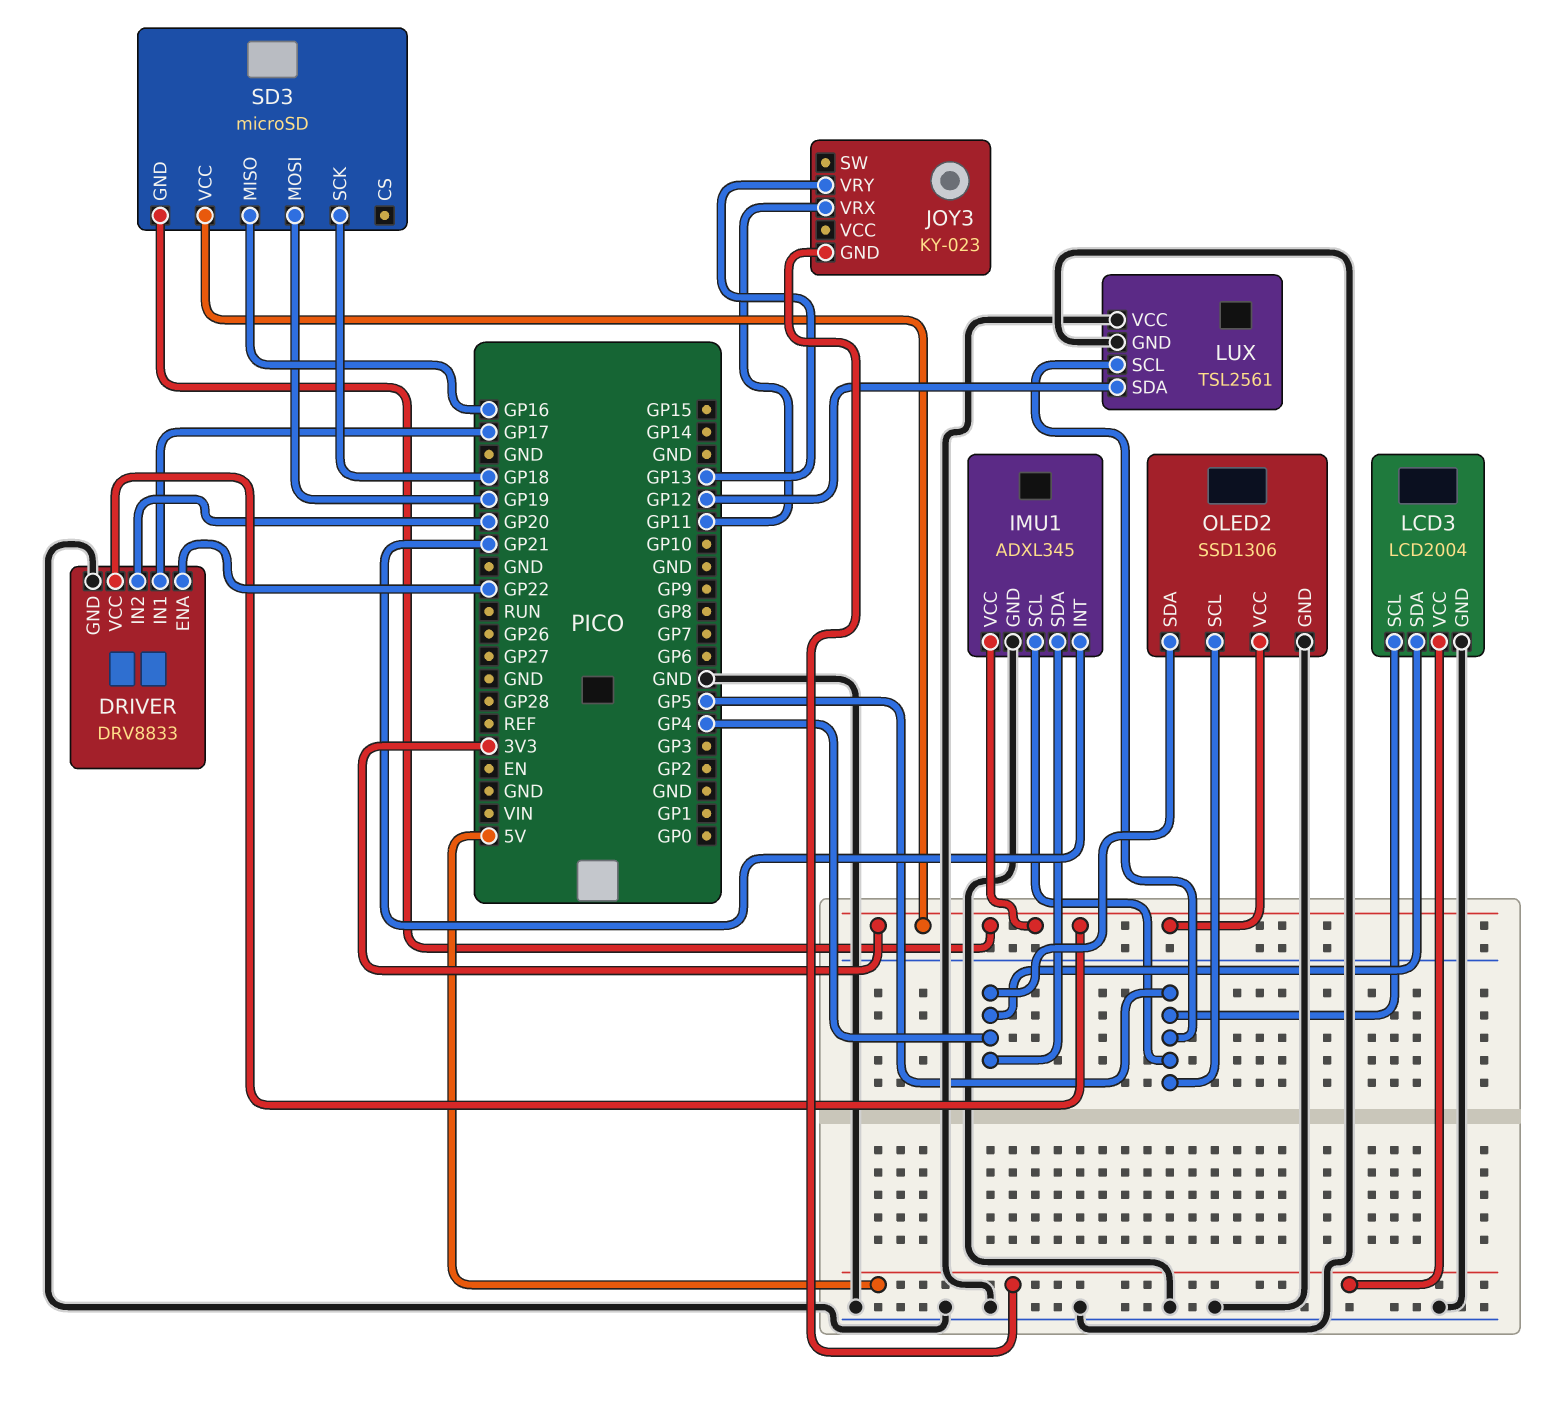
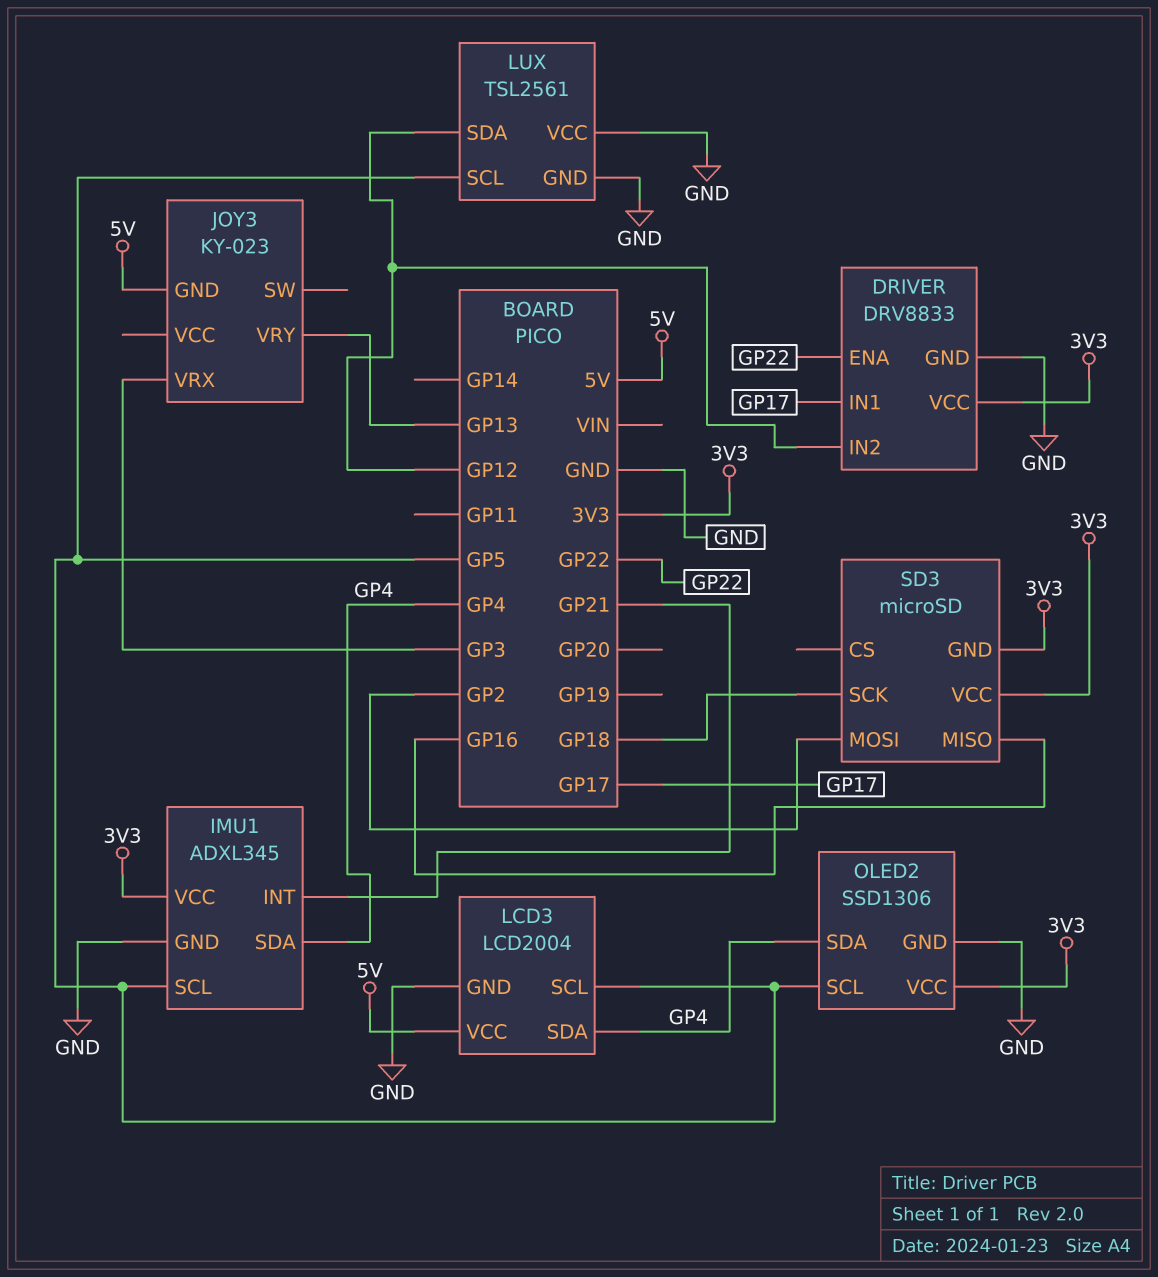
DRIVER pin IN2: GP20 -> GP12
JOY3 pin VRX: GP11 -> GP3
SD3 pin MOSI: GP19 -> GP2

